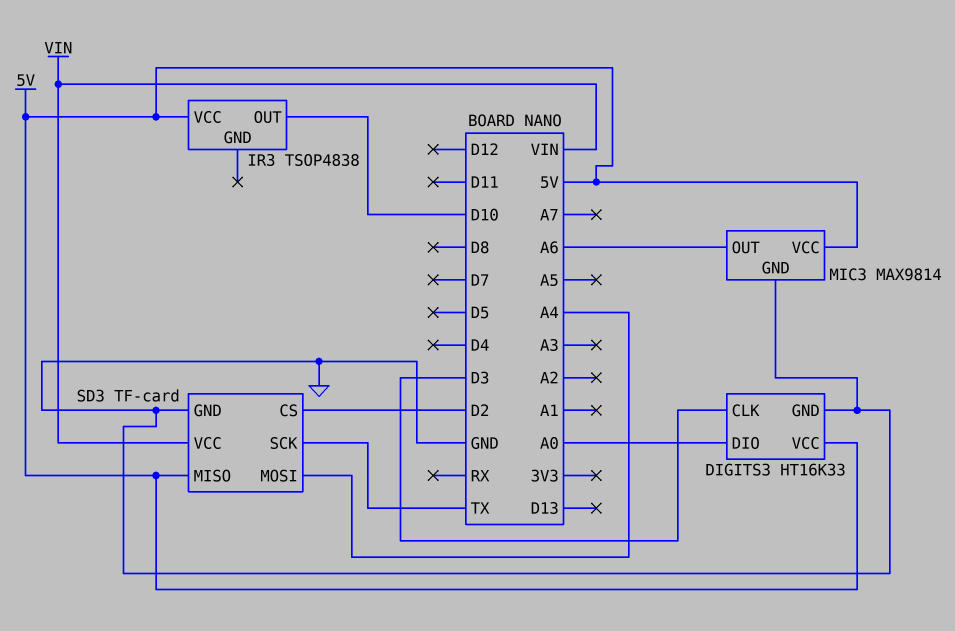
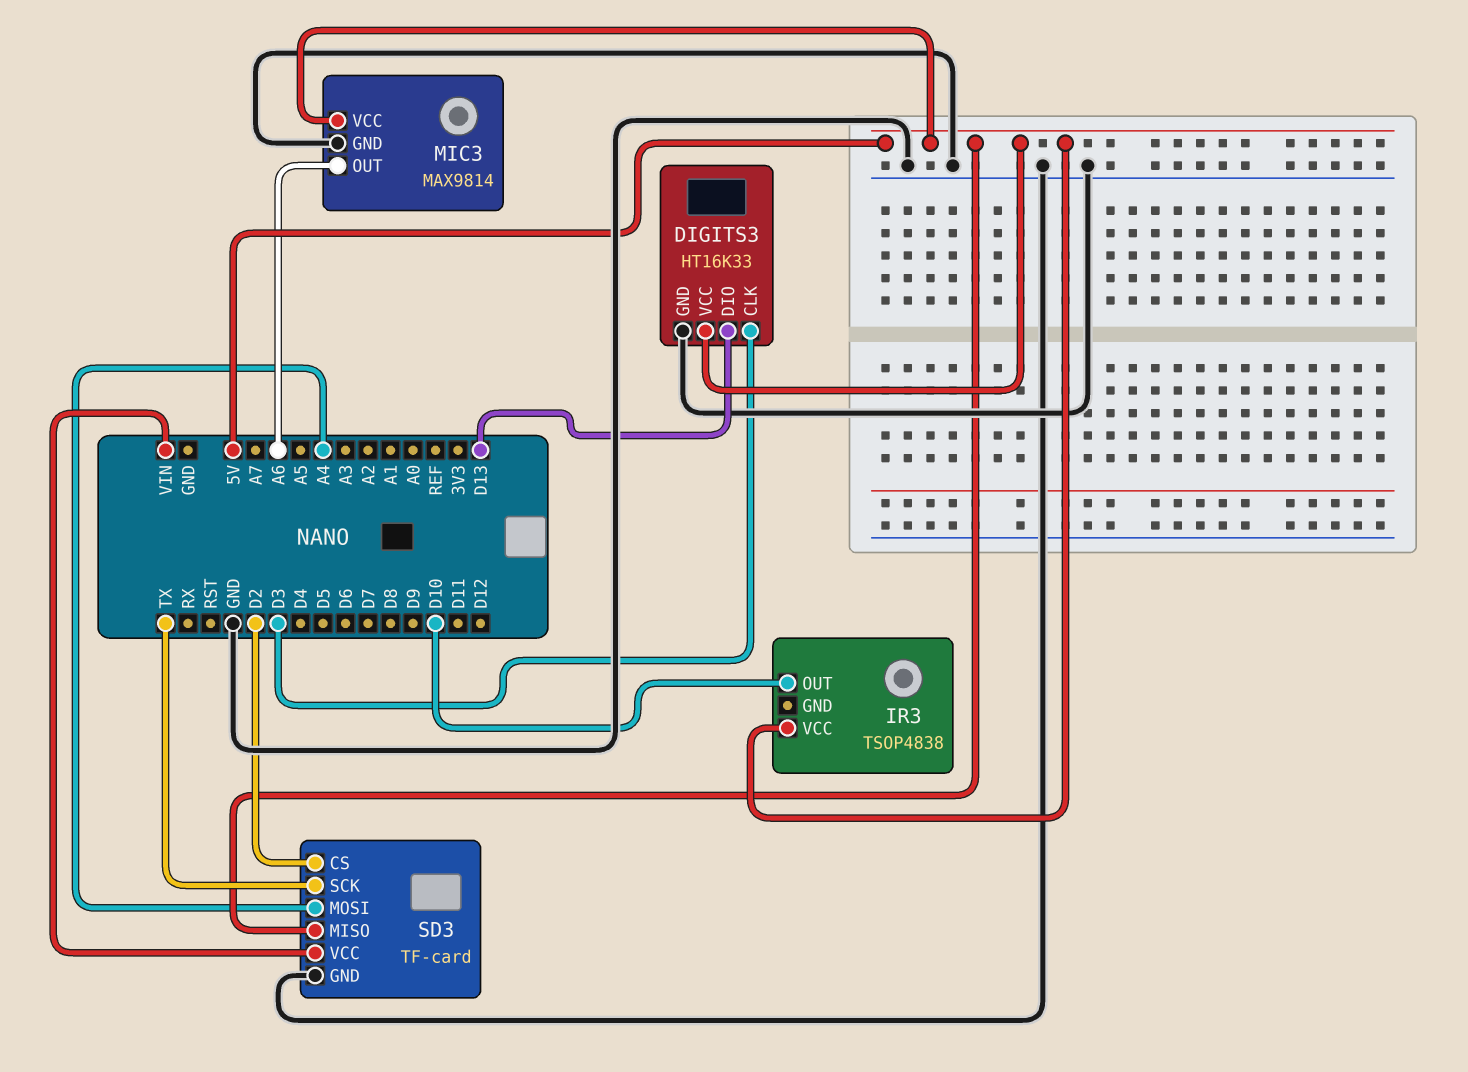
DIGITS3 pin DIO: A0 -> D13

